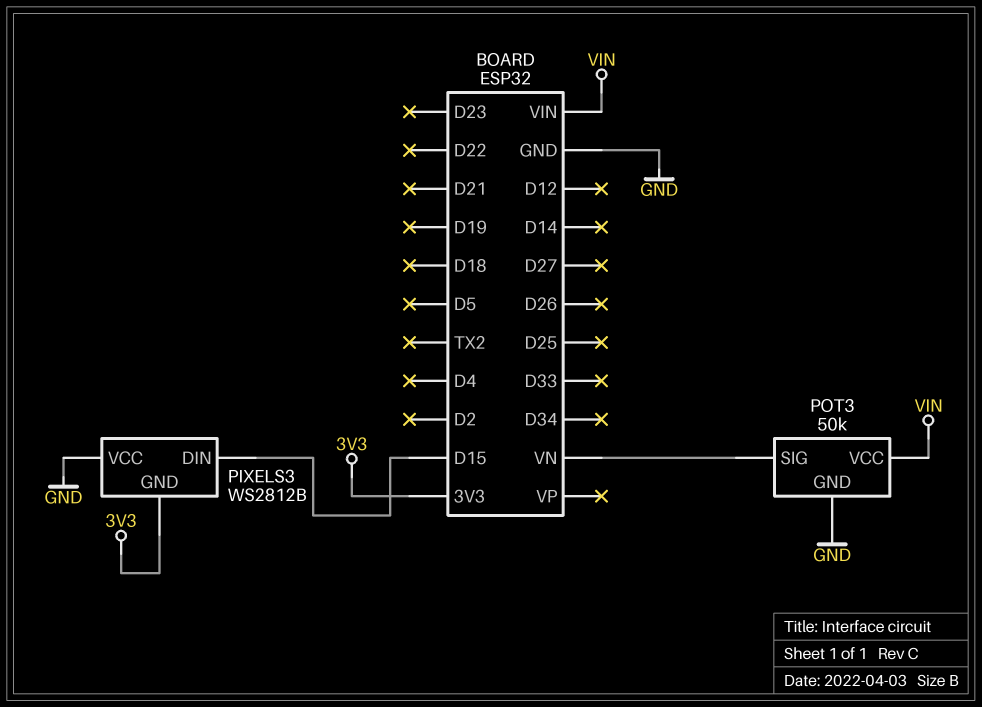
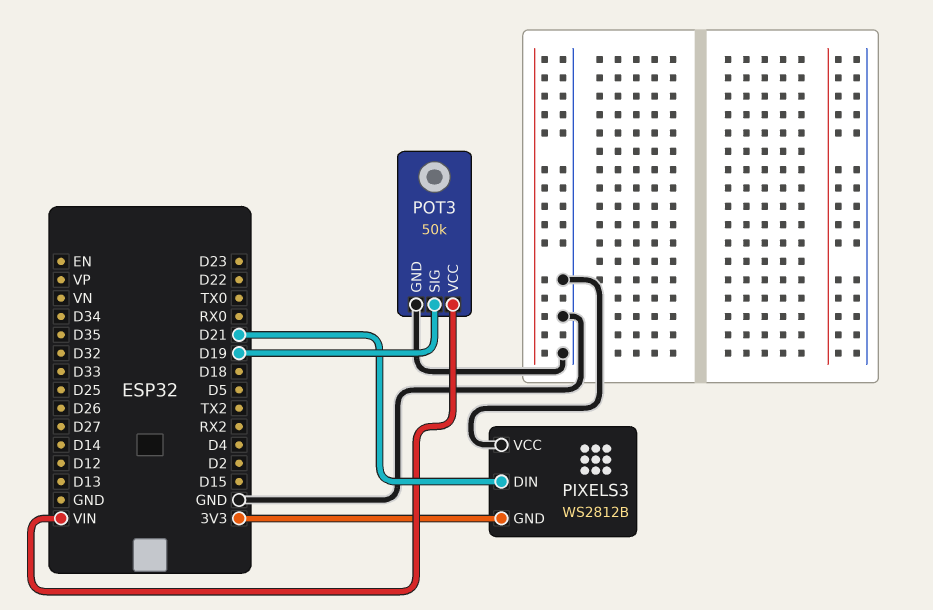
PIXELS3 pin DIN: D15 -> D21
POT3 pin SIG: VN -> D19

